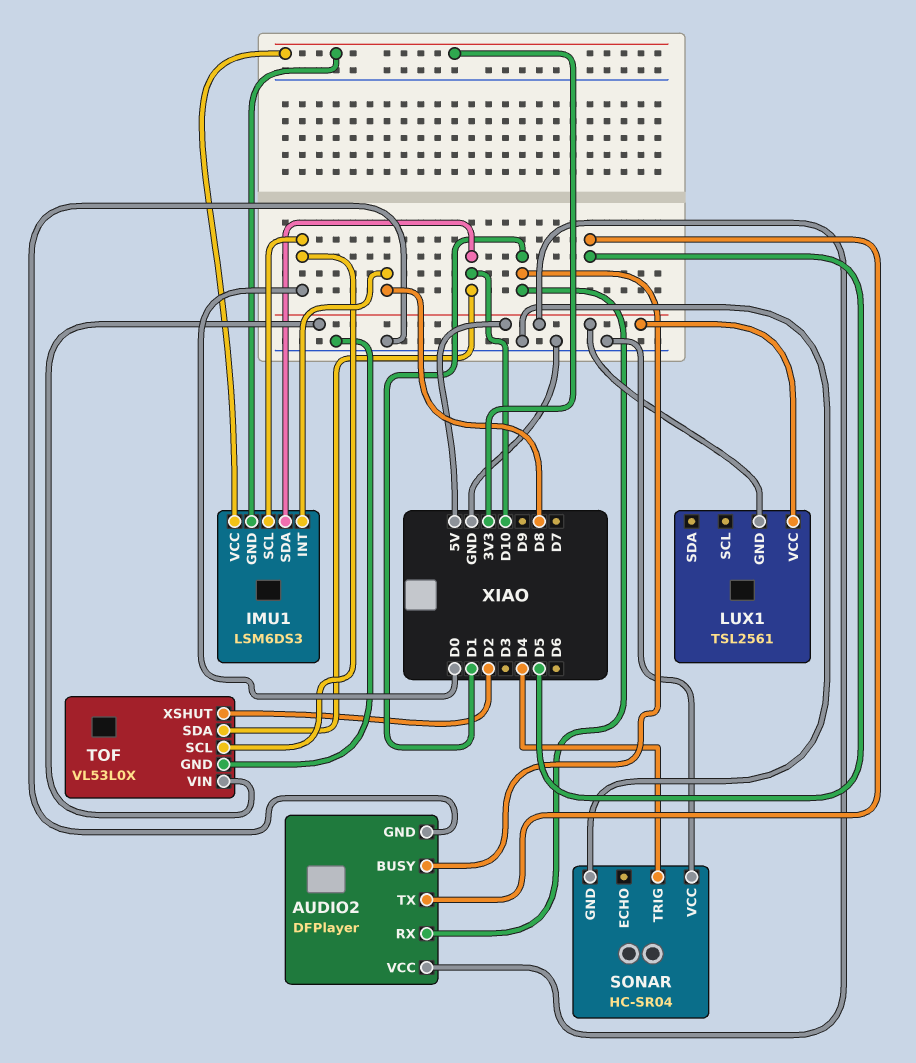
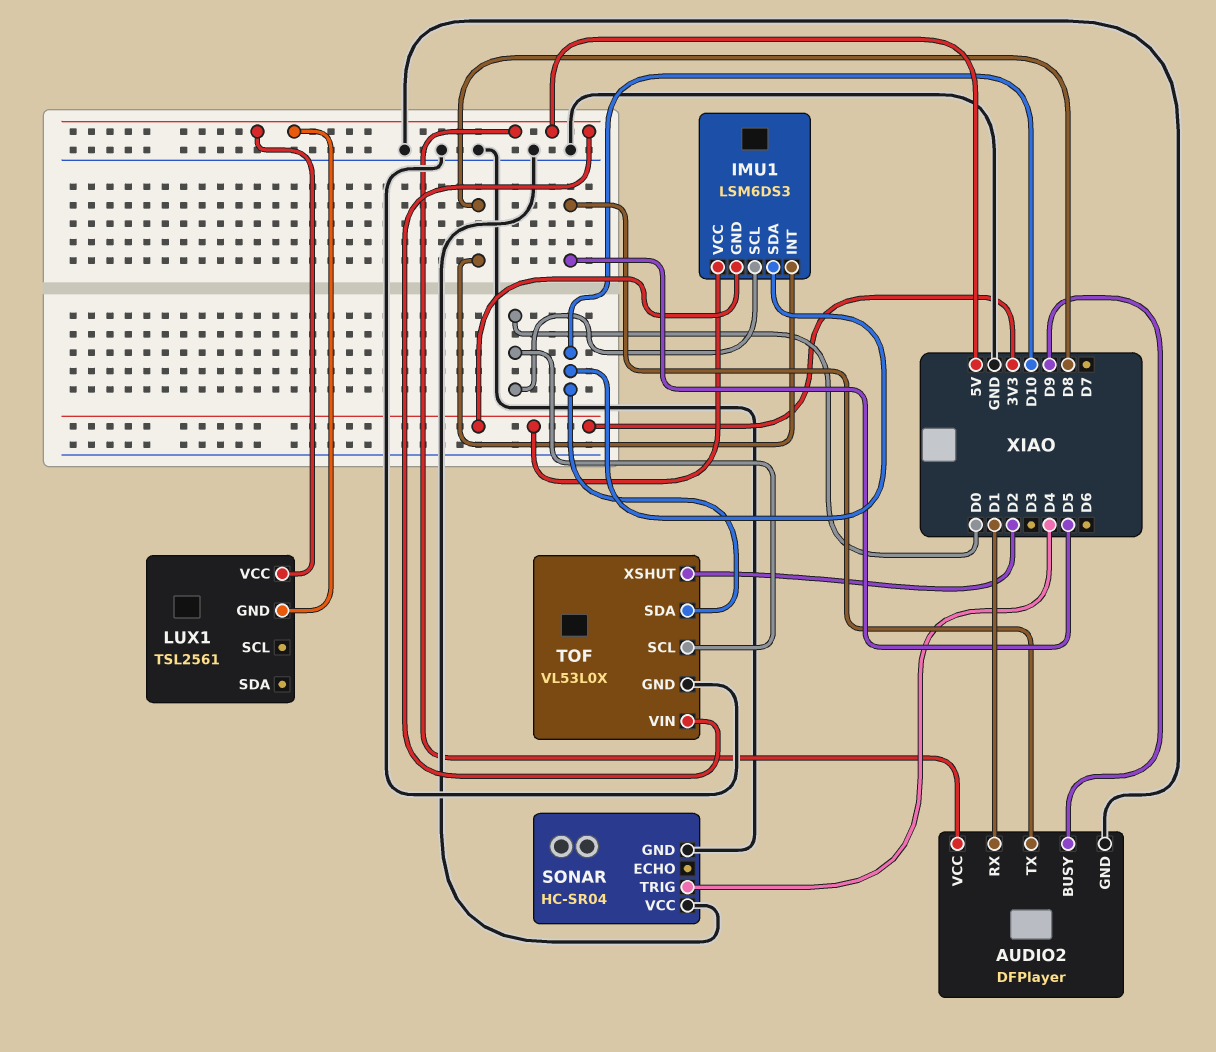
AUDIO2 pin BUSY: D1 -> D9

